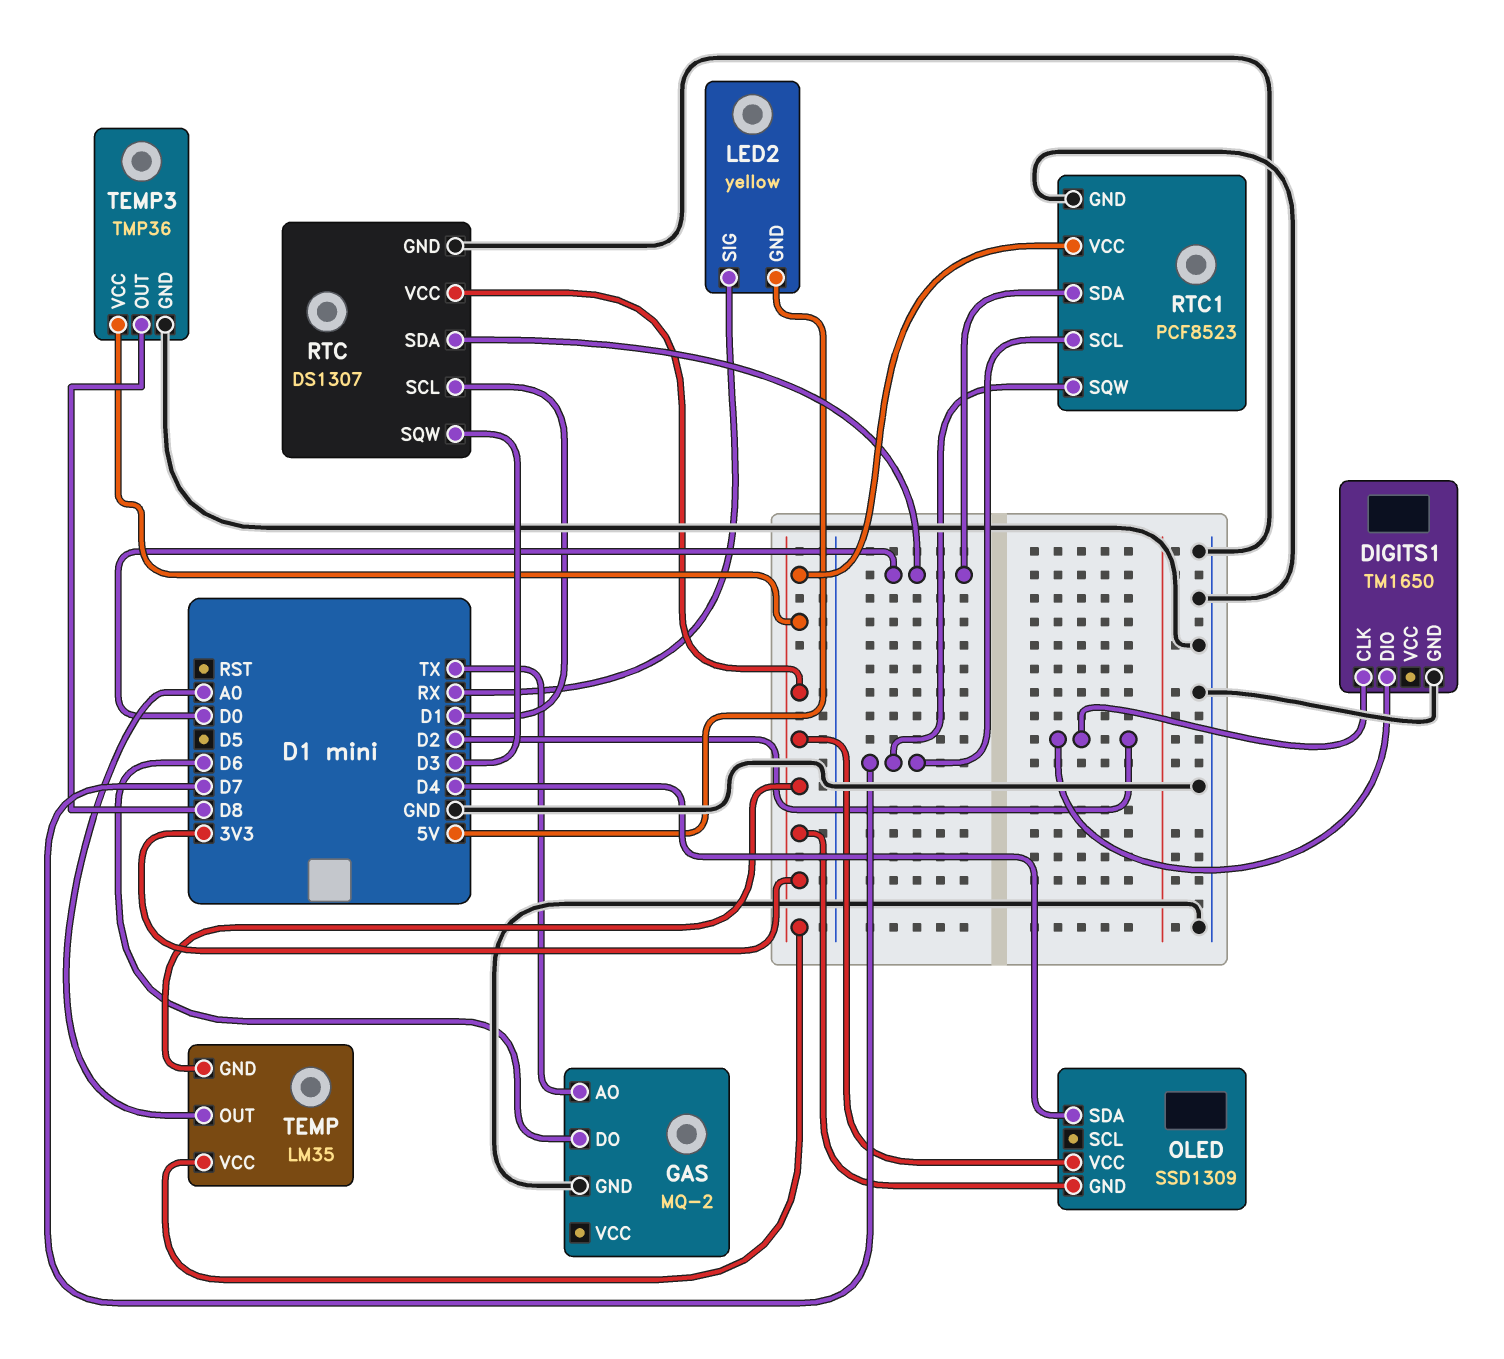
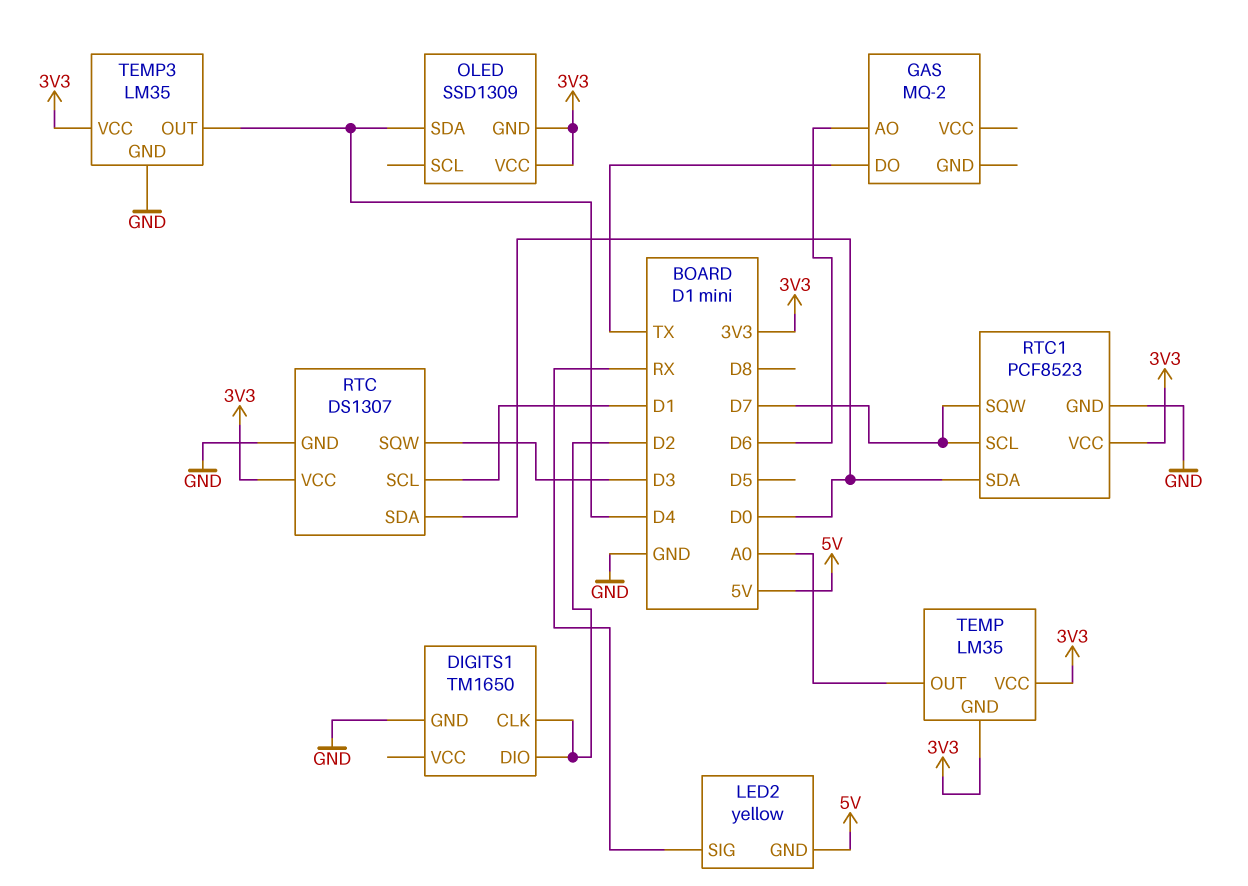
GAS pin AO: TX -> D6
GAS pin DO: D6 -> TX
GAS pin GND: GND -> none
TEMP3: TMP36 -> LM35
TEMP3 pin OUT: D8 -> D4

